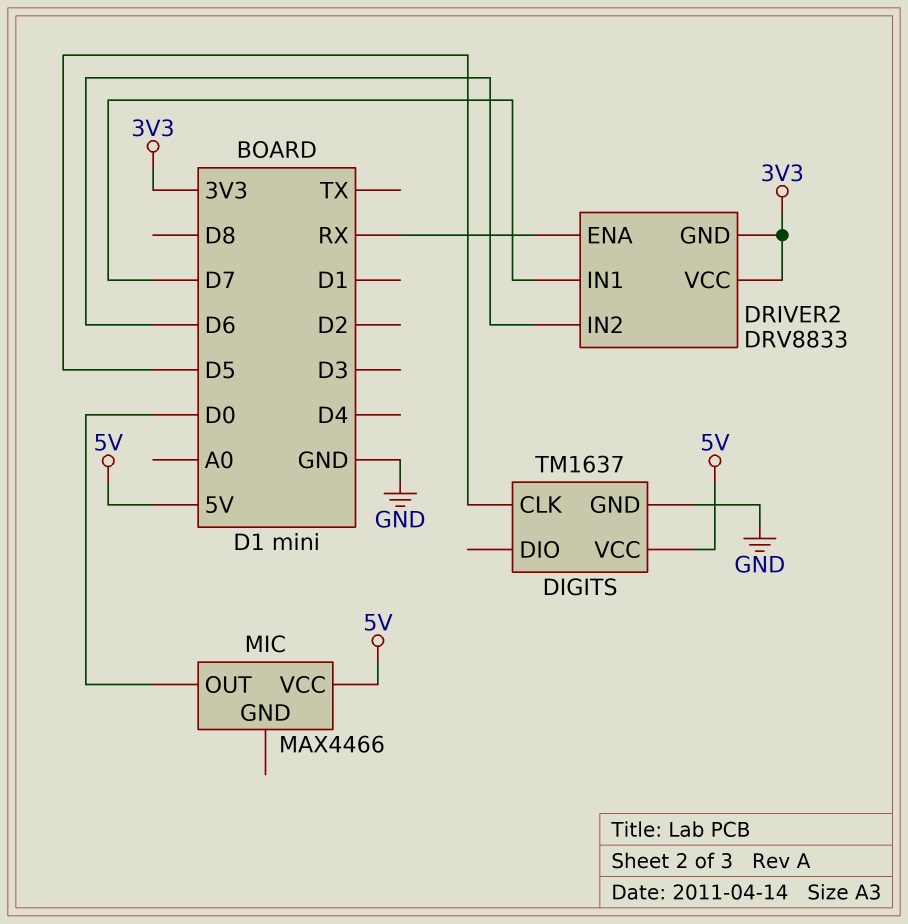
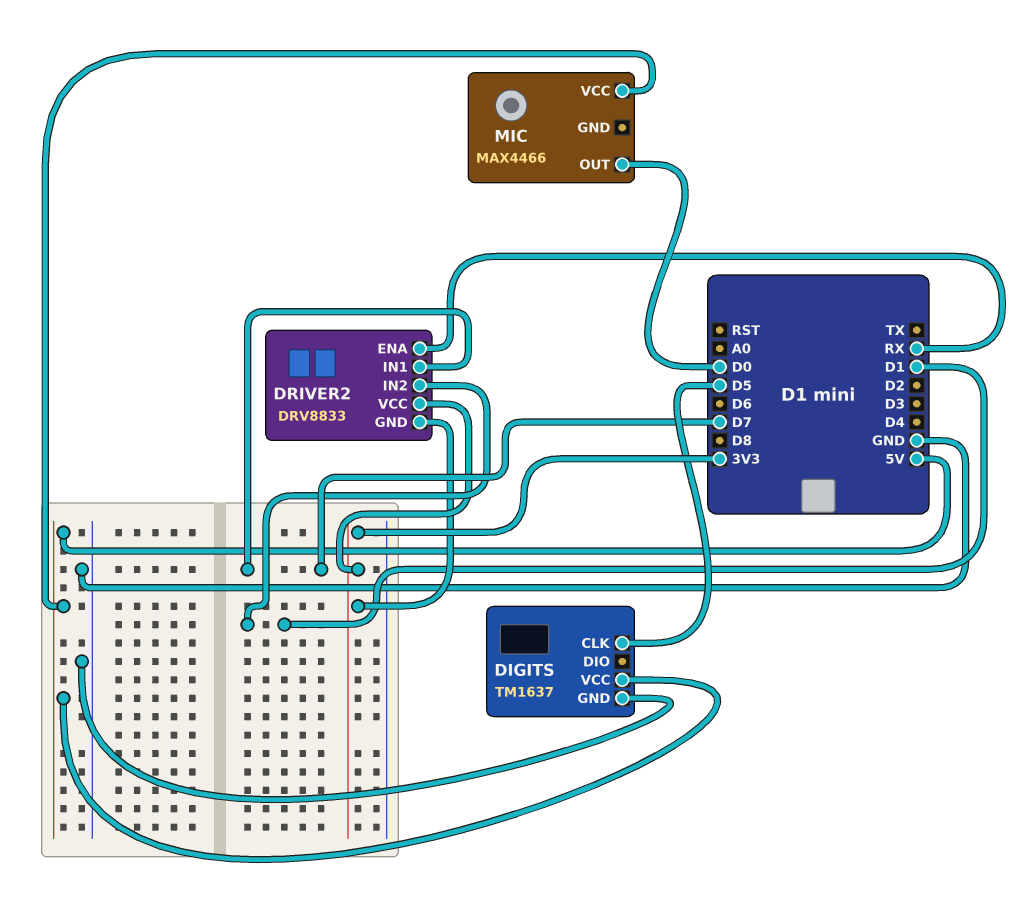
DRIVER2 pin IN2: D6 -> D1

